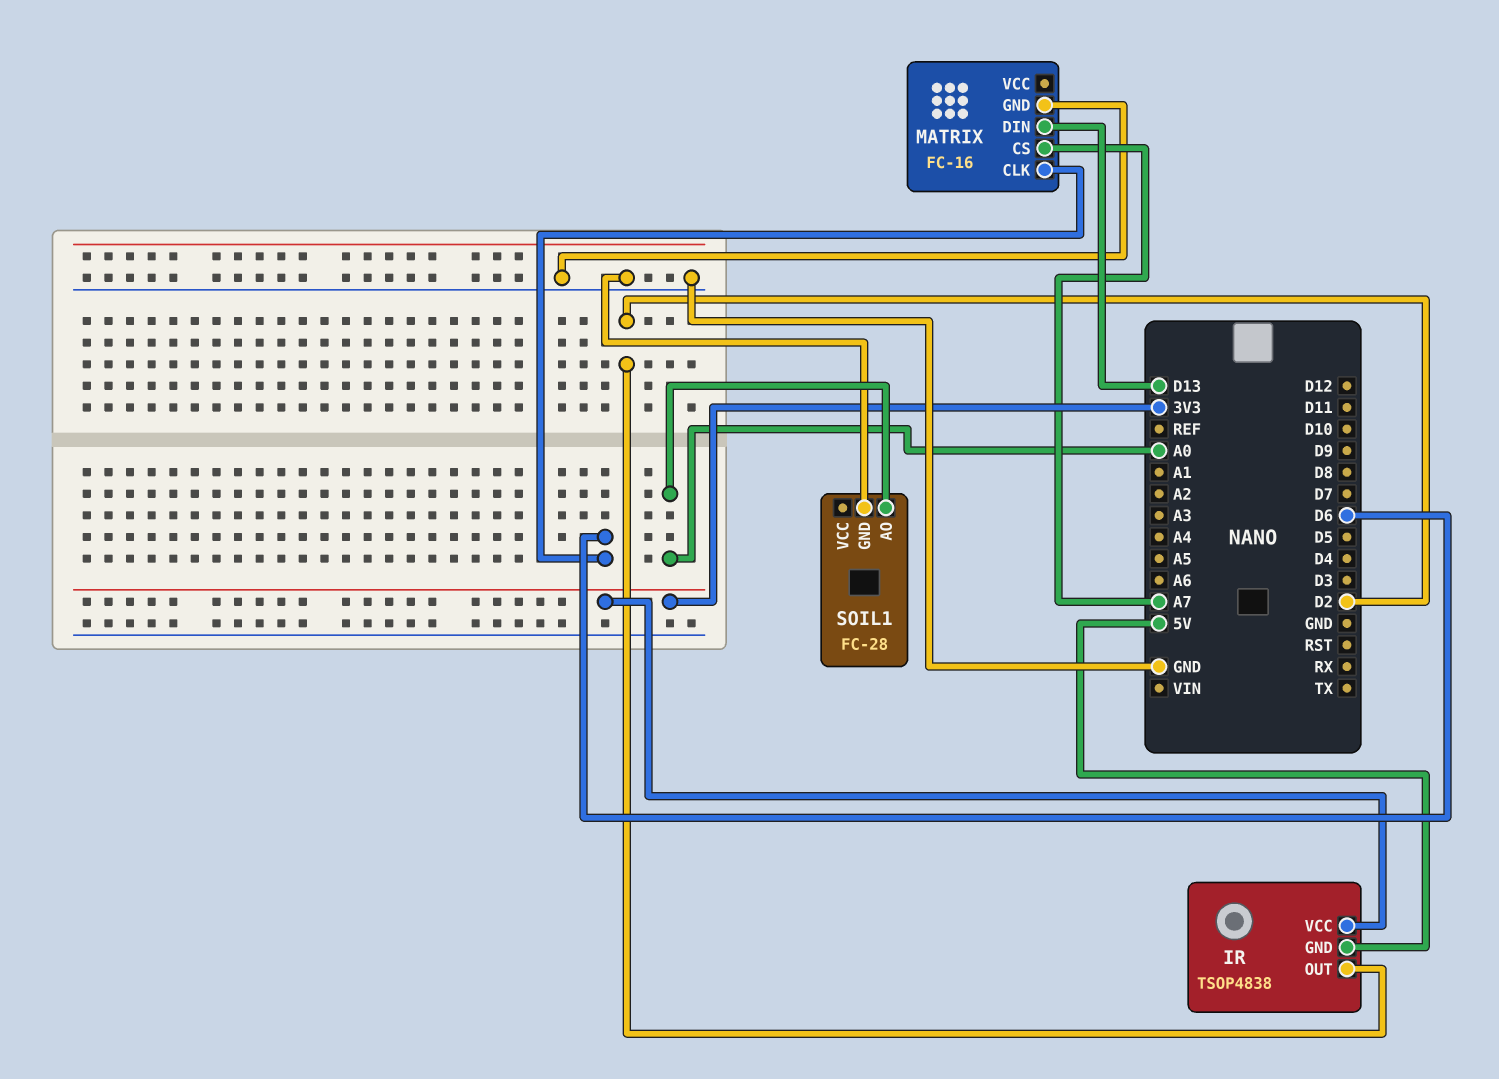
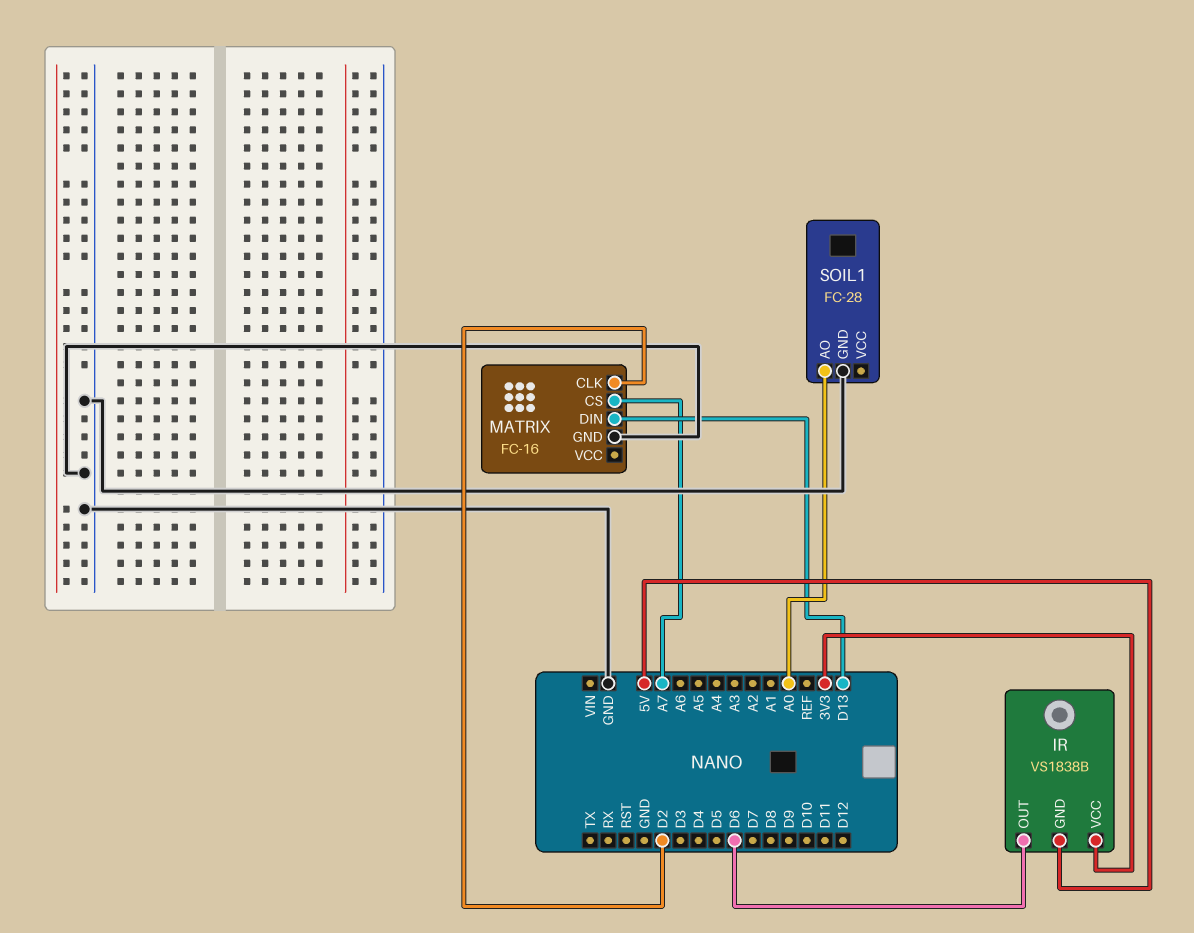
IR: TSOP4838 -> VS1838B
IR pin OUT: D2 -> D6
MATRIX pin CLK: D6 -> D2

